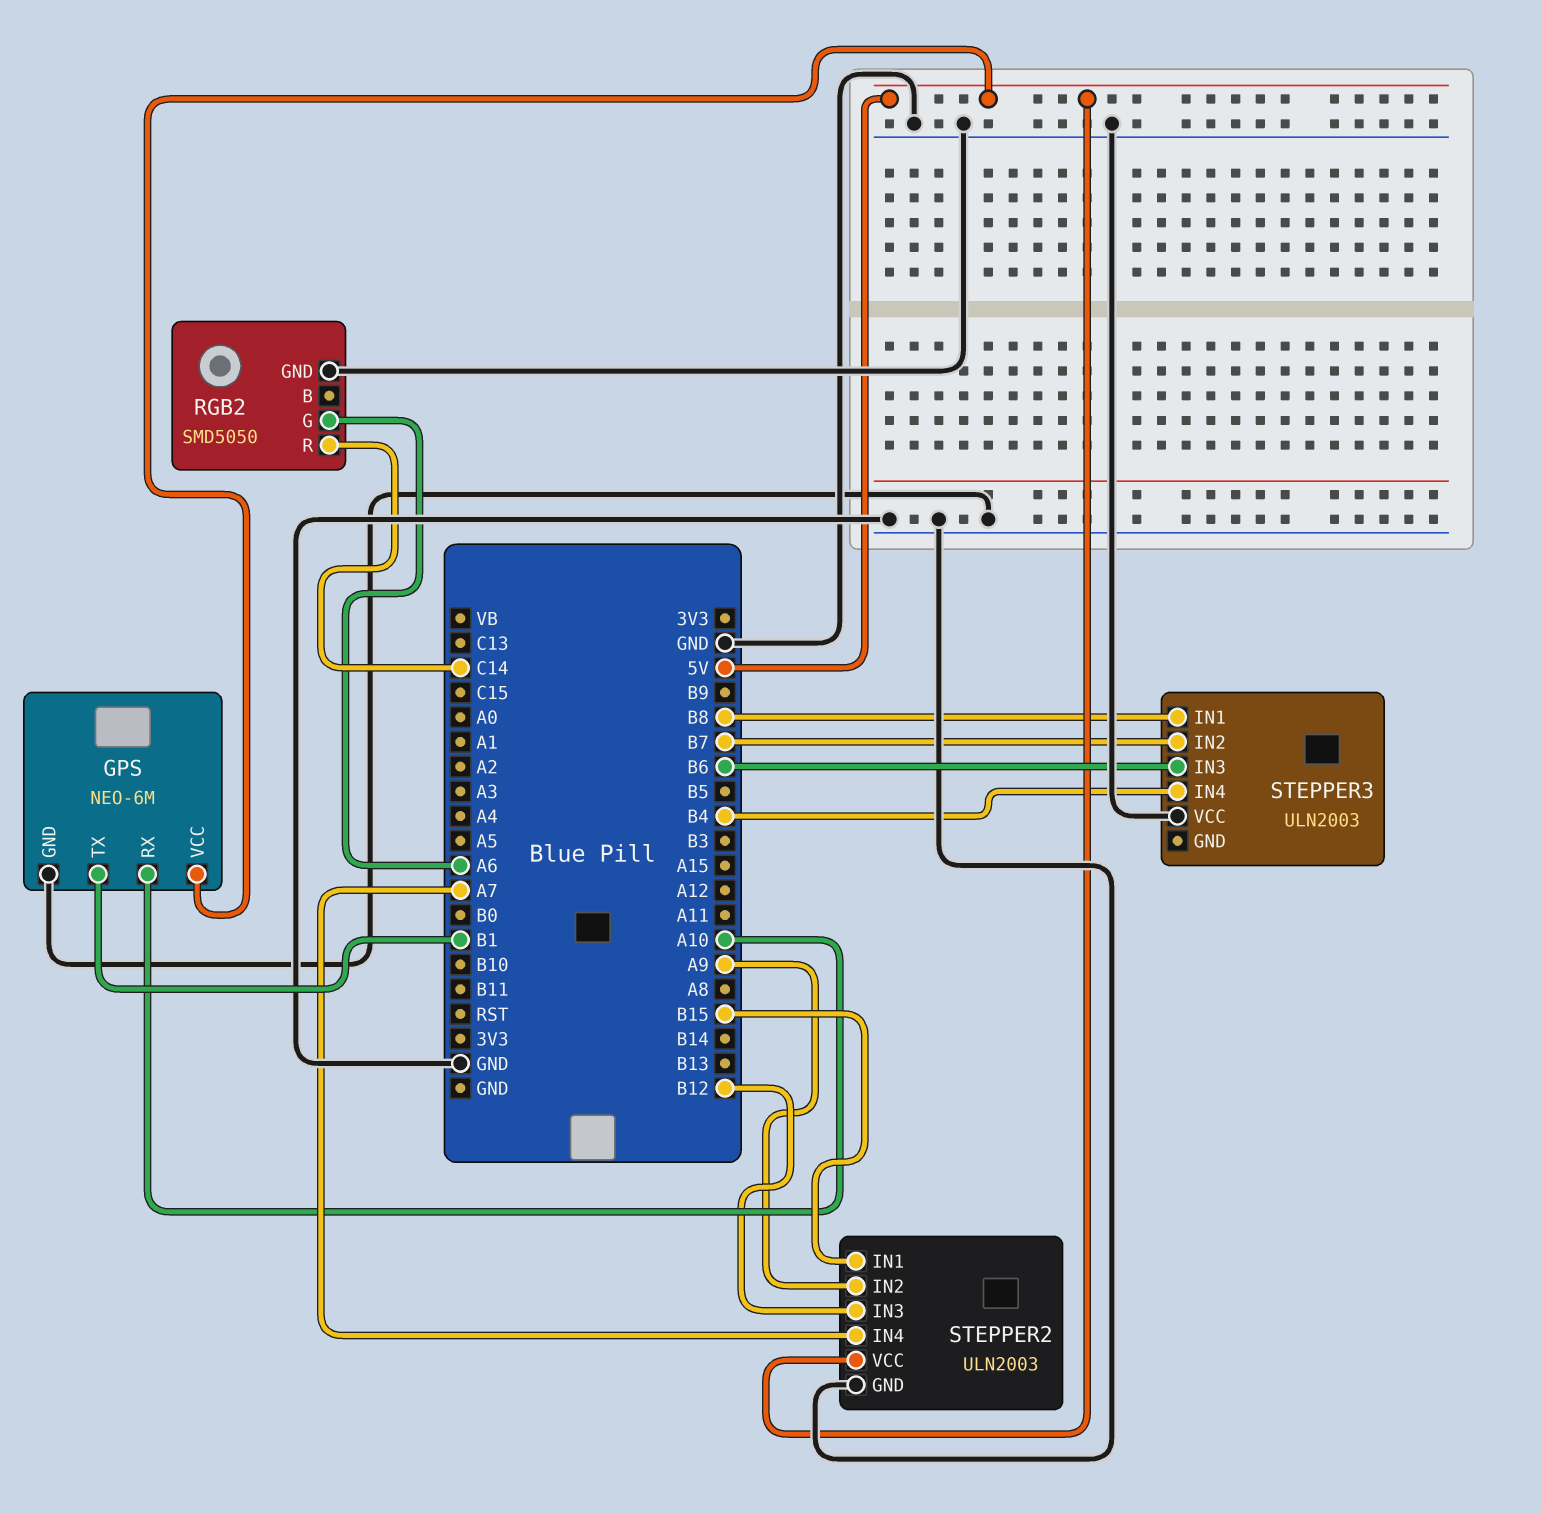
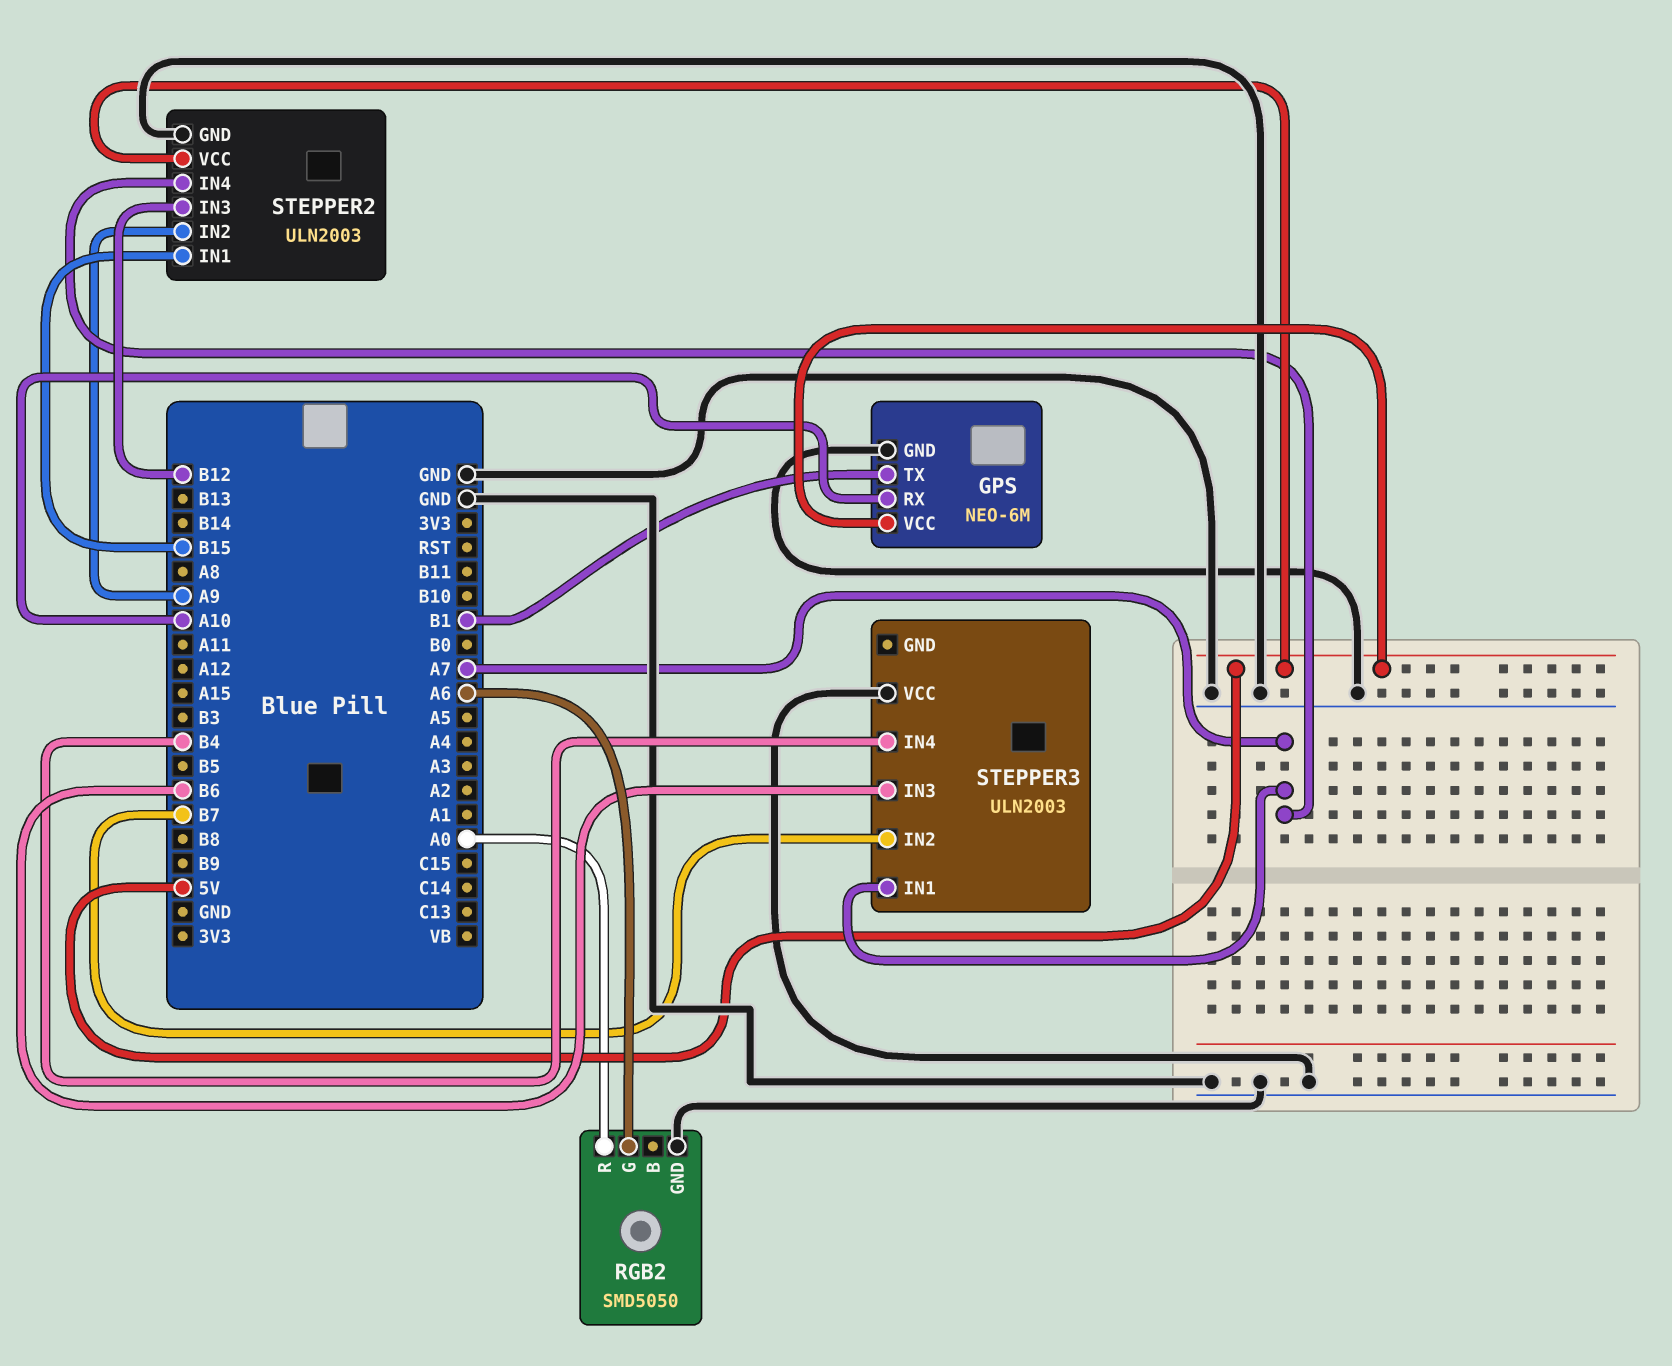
RGB2 pin R: C14 -> A0
STEPPER3 pin IN1: B8 -> A7

